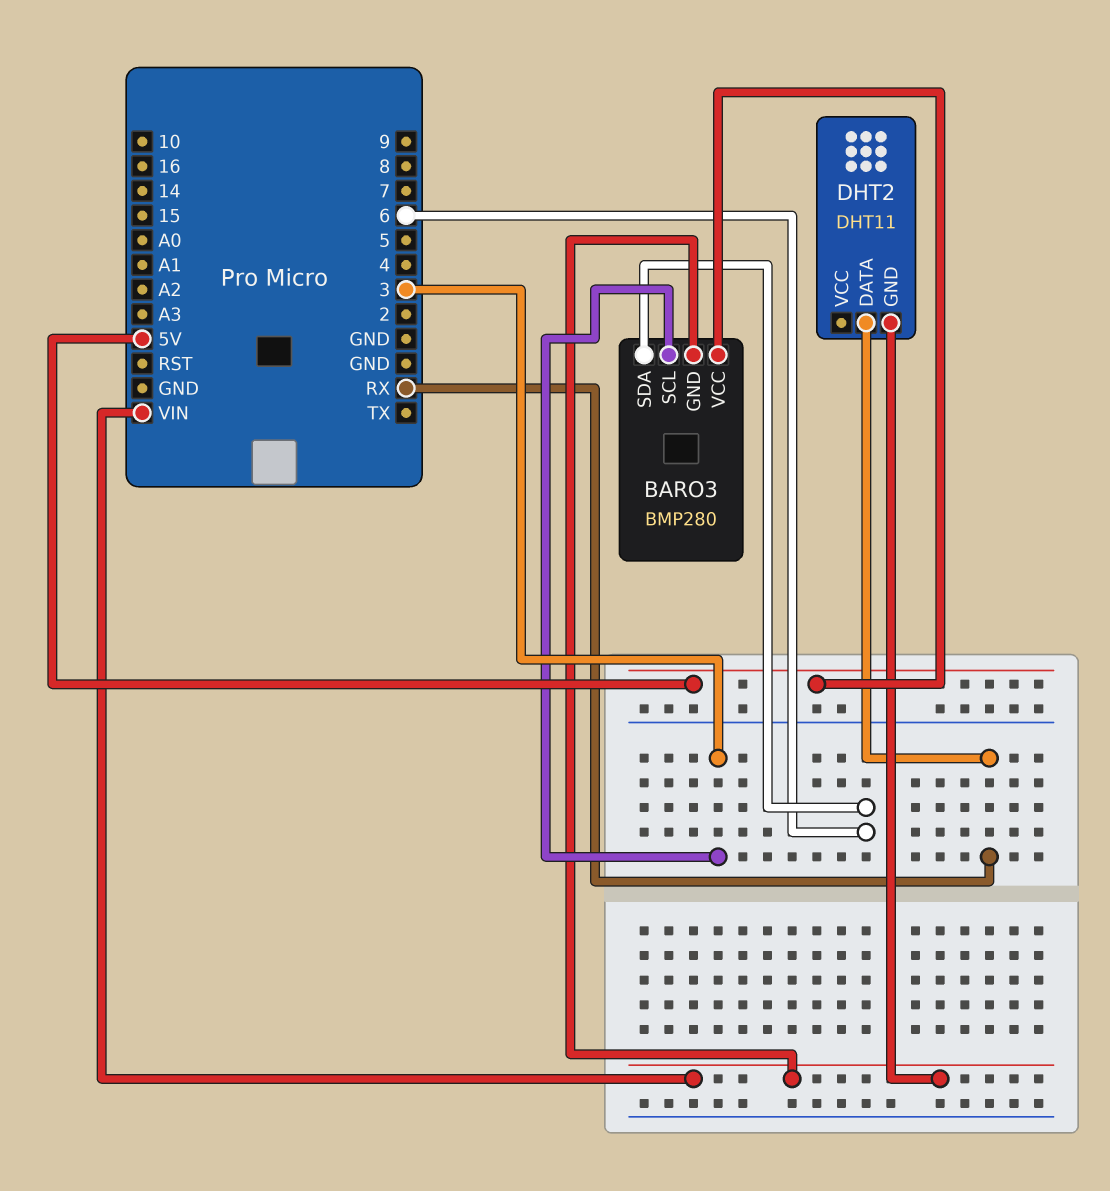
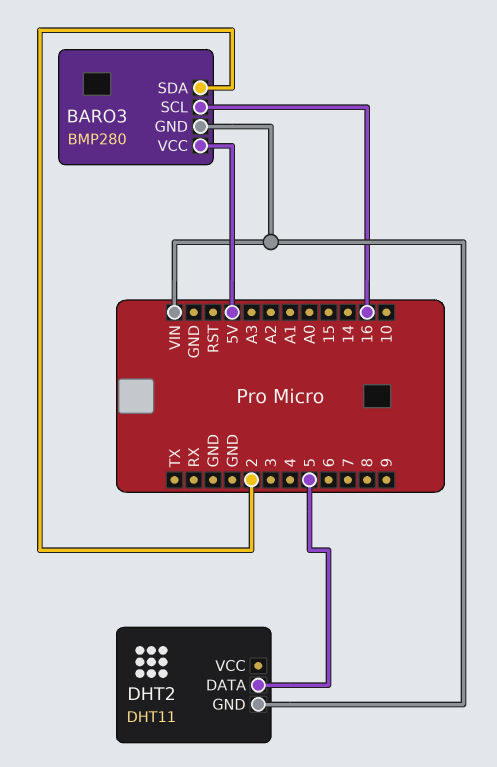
BARO3 pin SCL: 3 -> 16
BARO3 pin SDA: 6 -> 2
DHT2 pin DATA: RX -> 5

